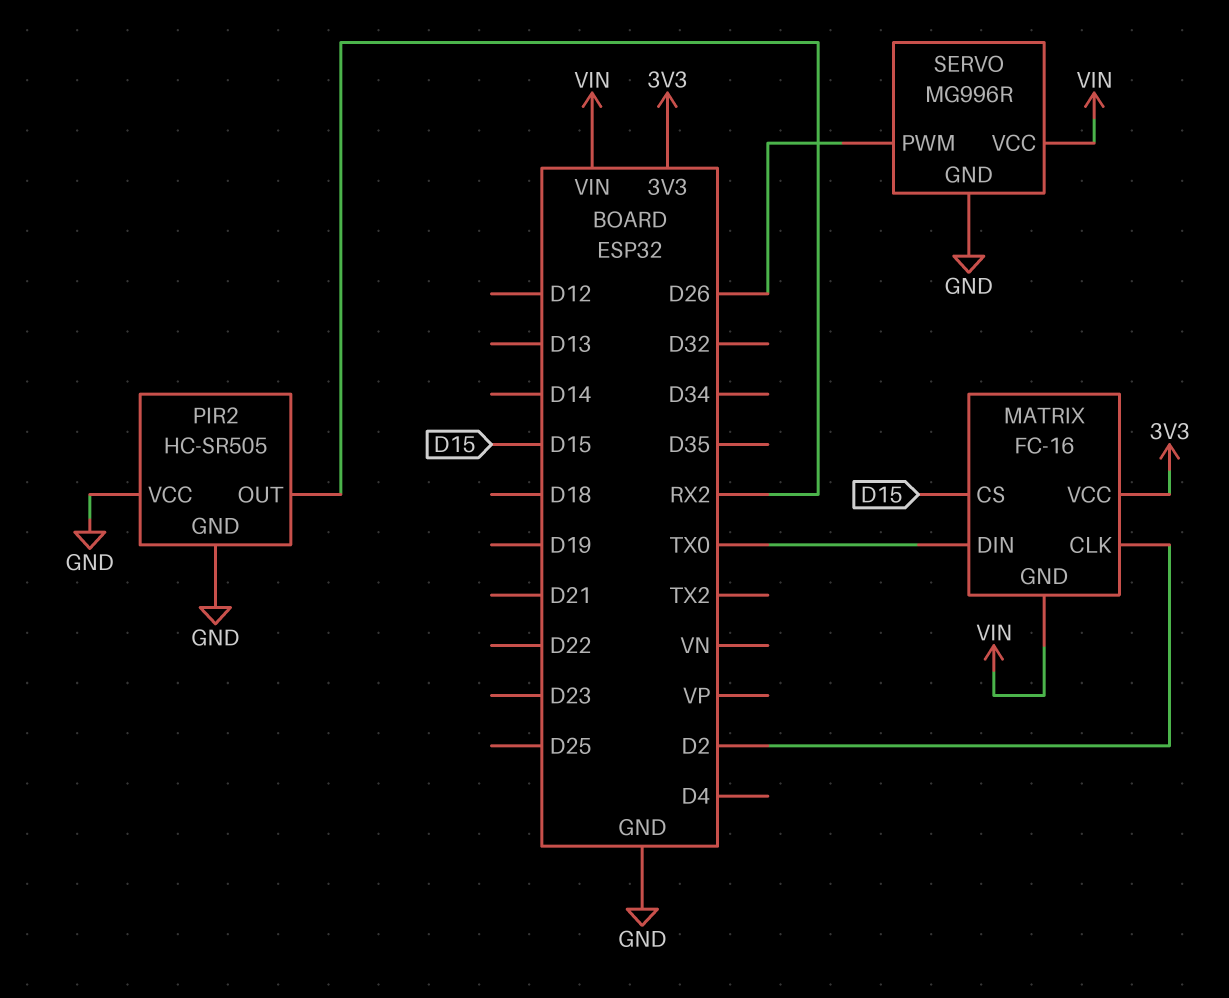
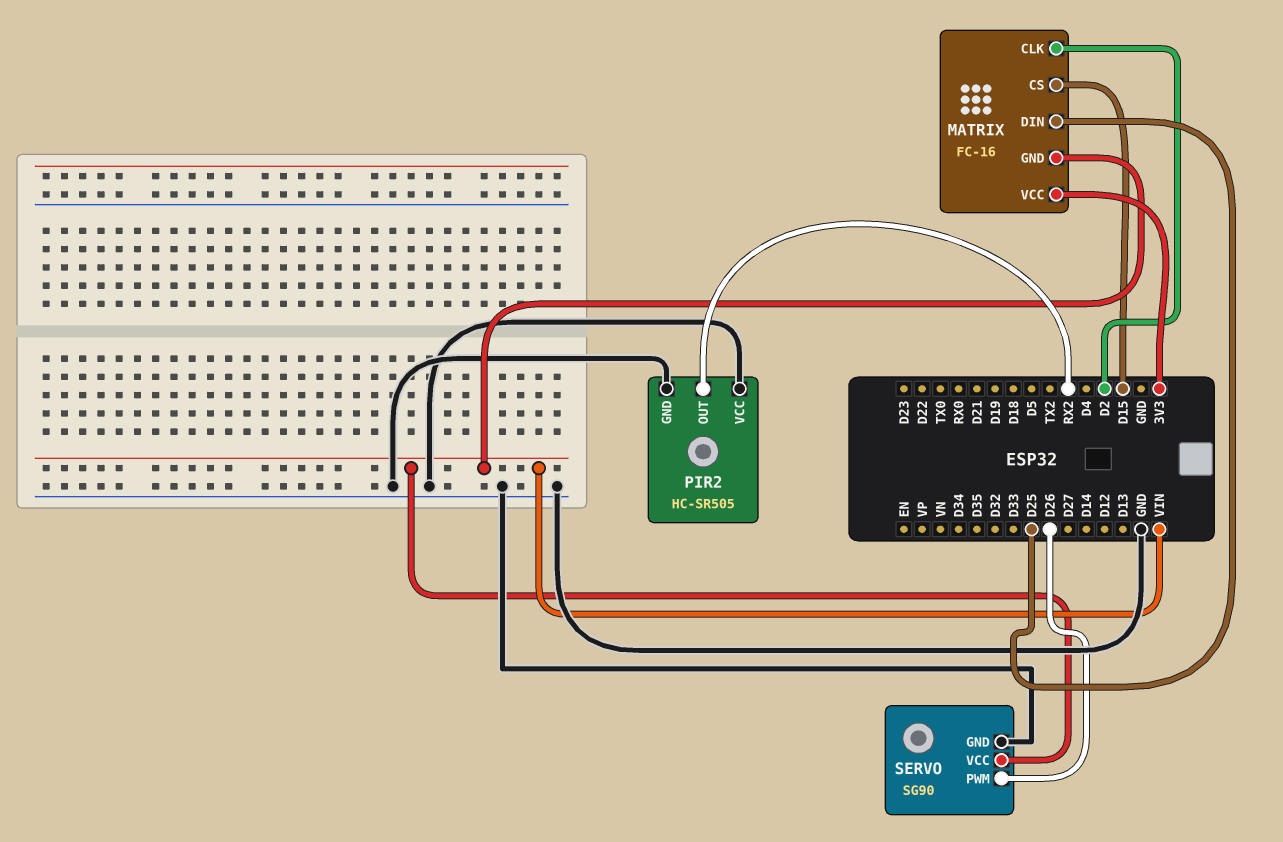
MATRIX pin DIN: TX0 -> D25
SERVO: MG996R -> SG90

